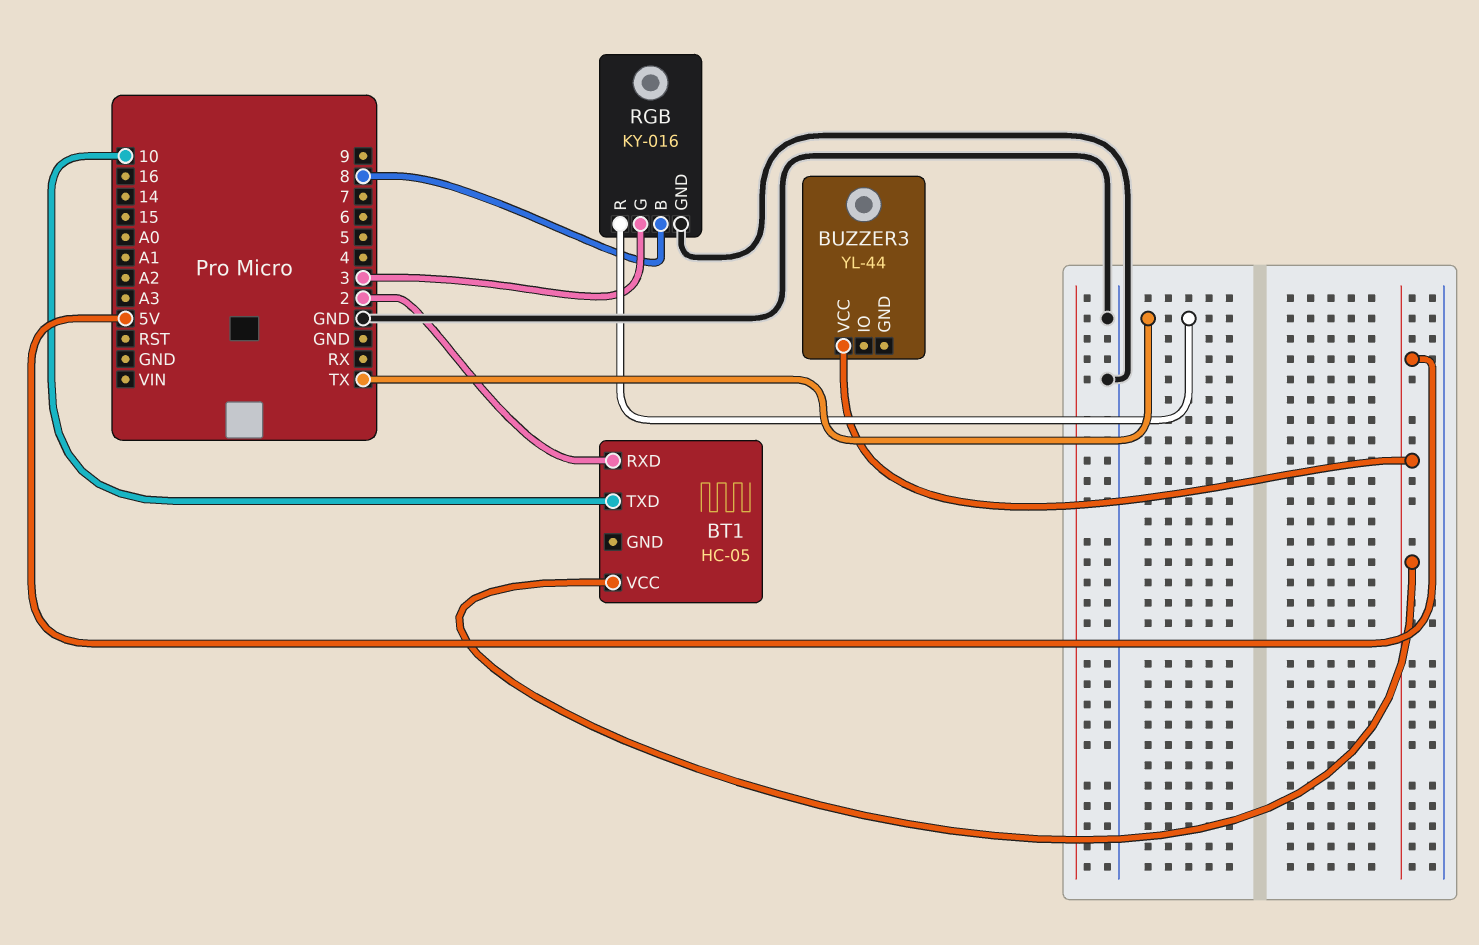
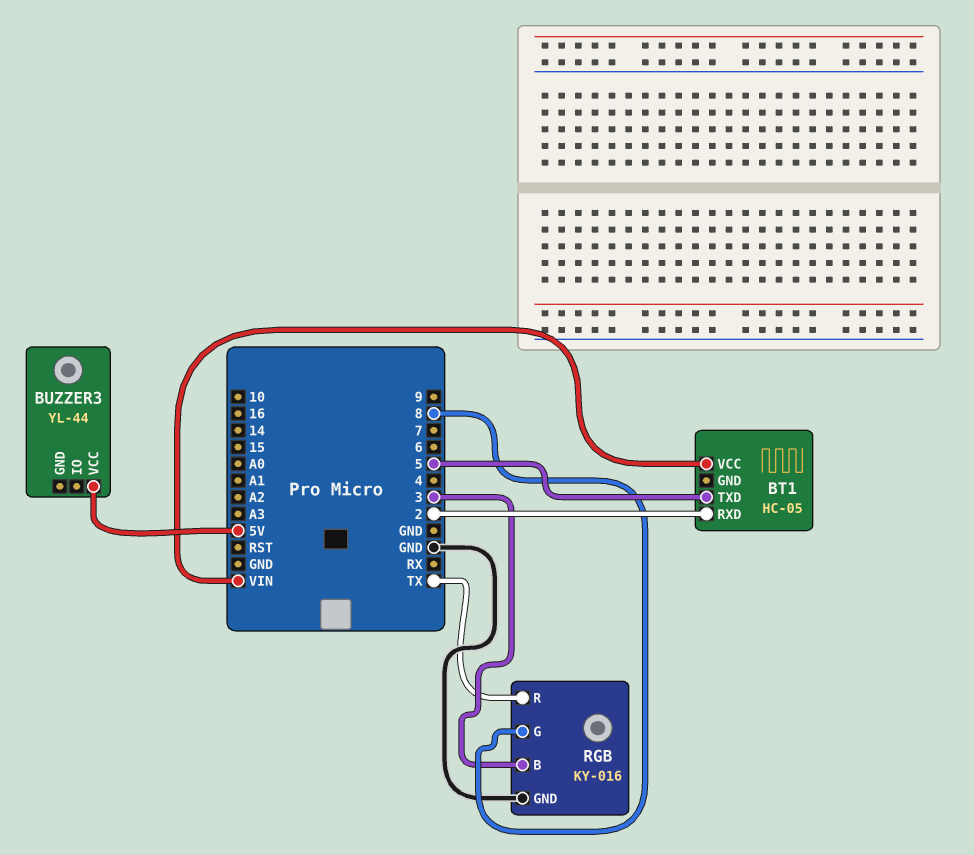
BT1 pin TXD: 10 -> 5
BT1 pin VCC: 5V -> VIN
RGB pin B: 8 -> 3
RGB pin G: 3 -> 8

